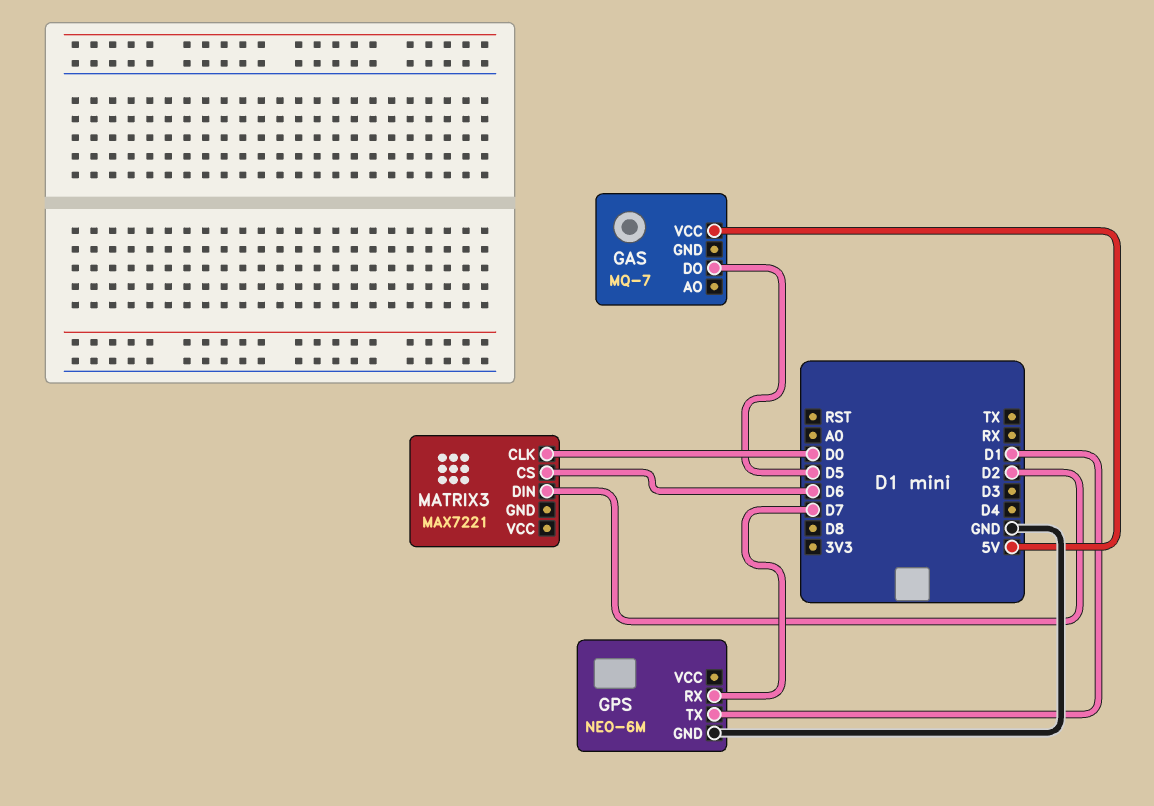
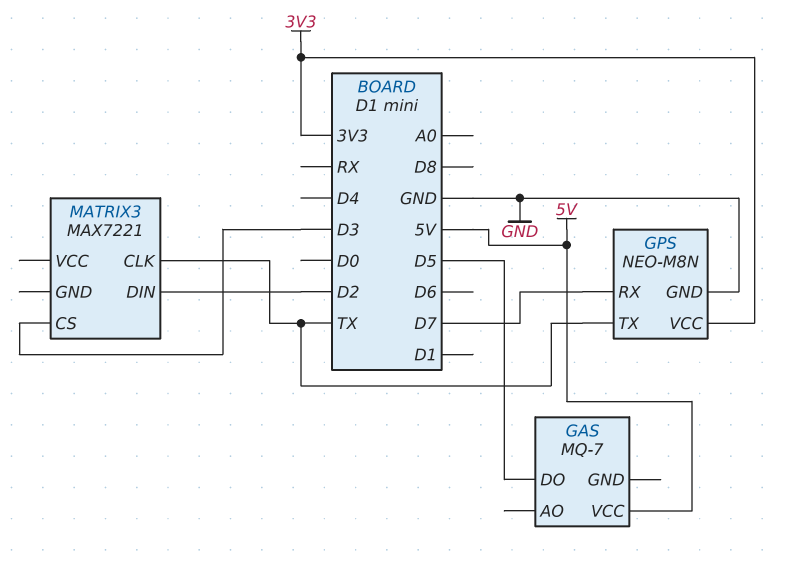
GPS: NEO-6M -> NEO-M8N
GPS pin TX: D1 -> TX
GPS pin VCC: none -> 3V3
MATRIX3 pin CLK: D0 -> TX
MATRIX3 pin CS: D6 -> D3

